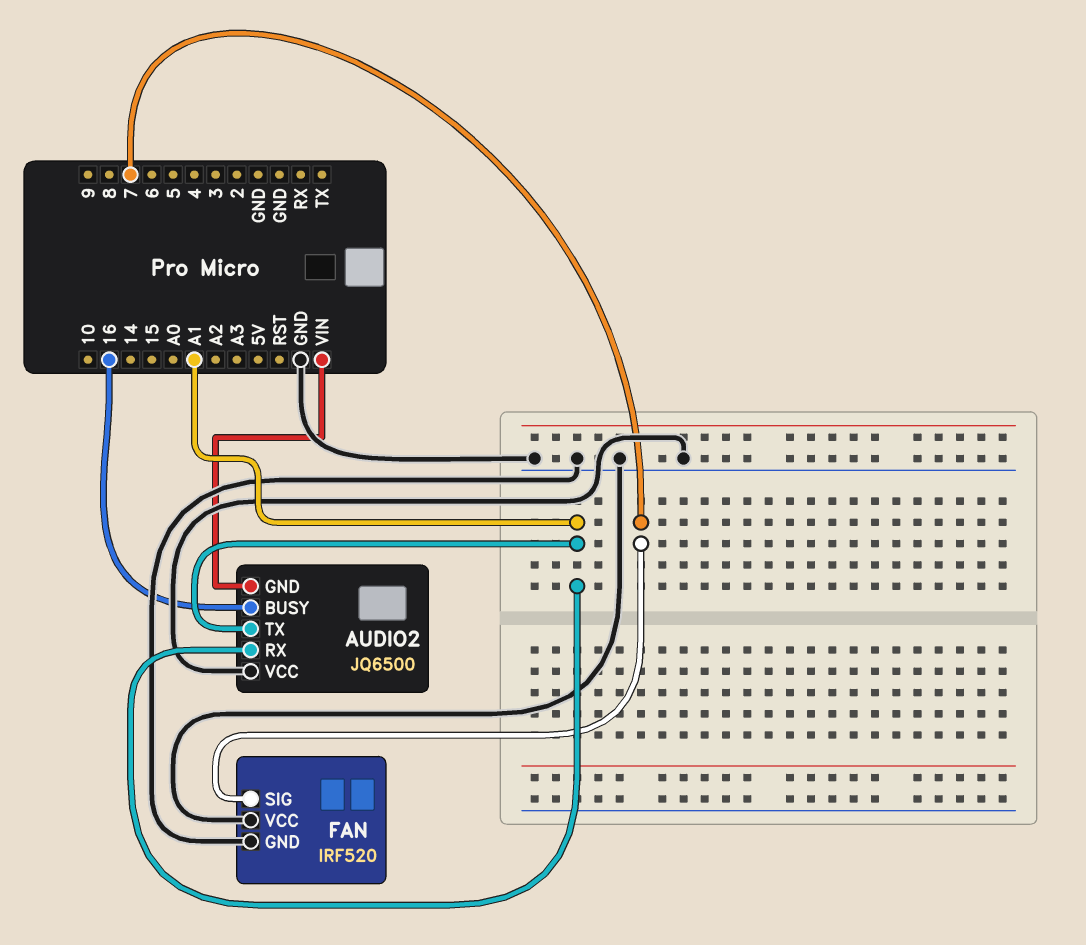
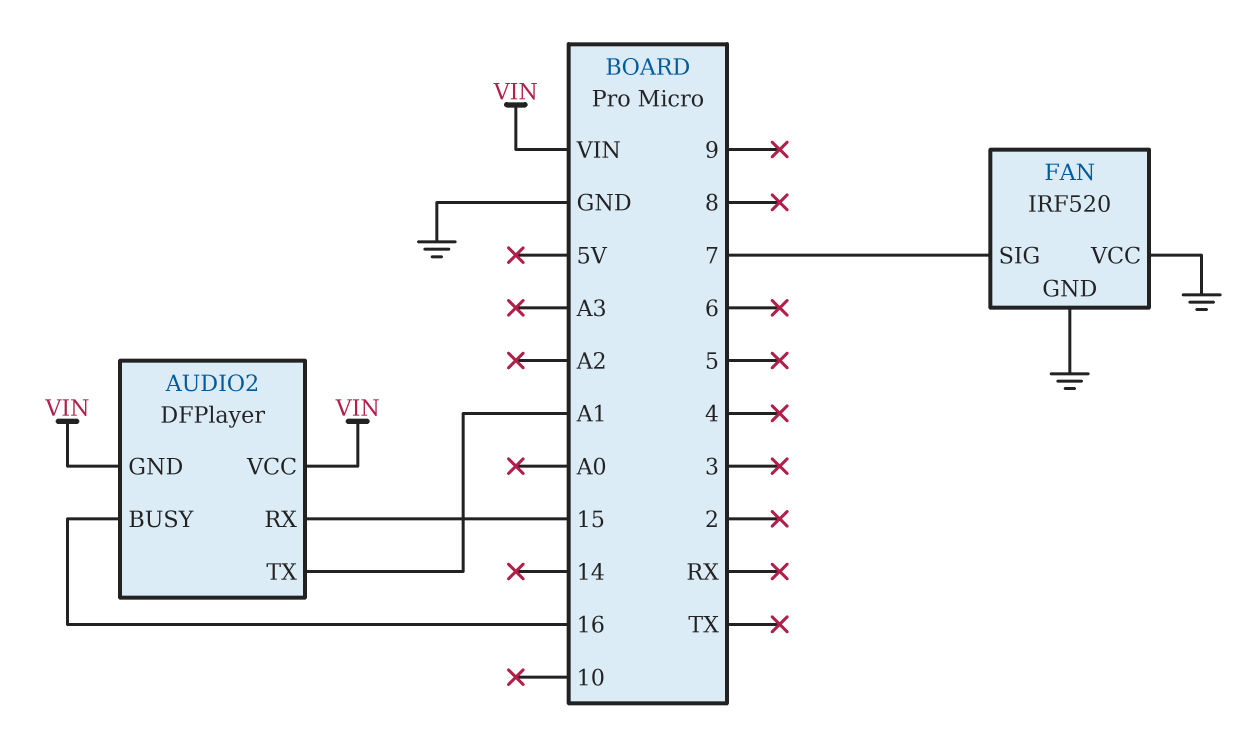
AUDIO2: JQ6500 -> DFPlayer
AUDIO2 pin RX: A1 -> 15
AUDIO2 pin VCC: GND -> VIN

